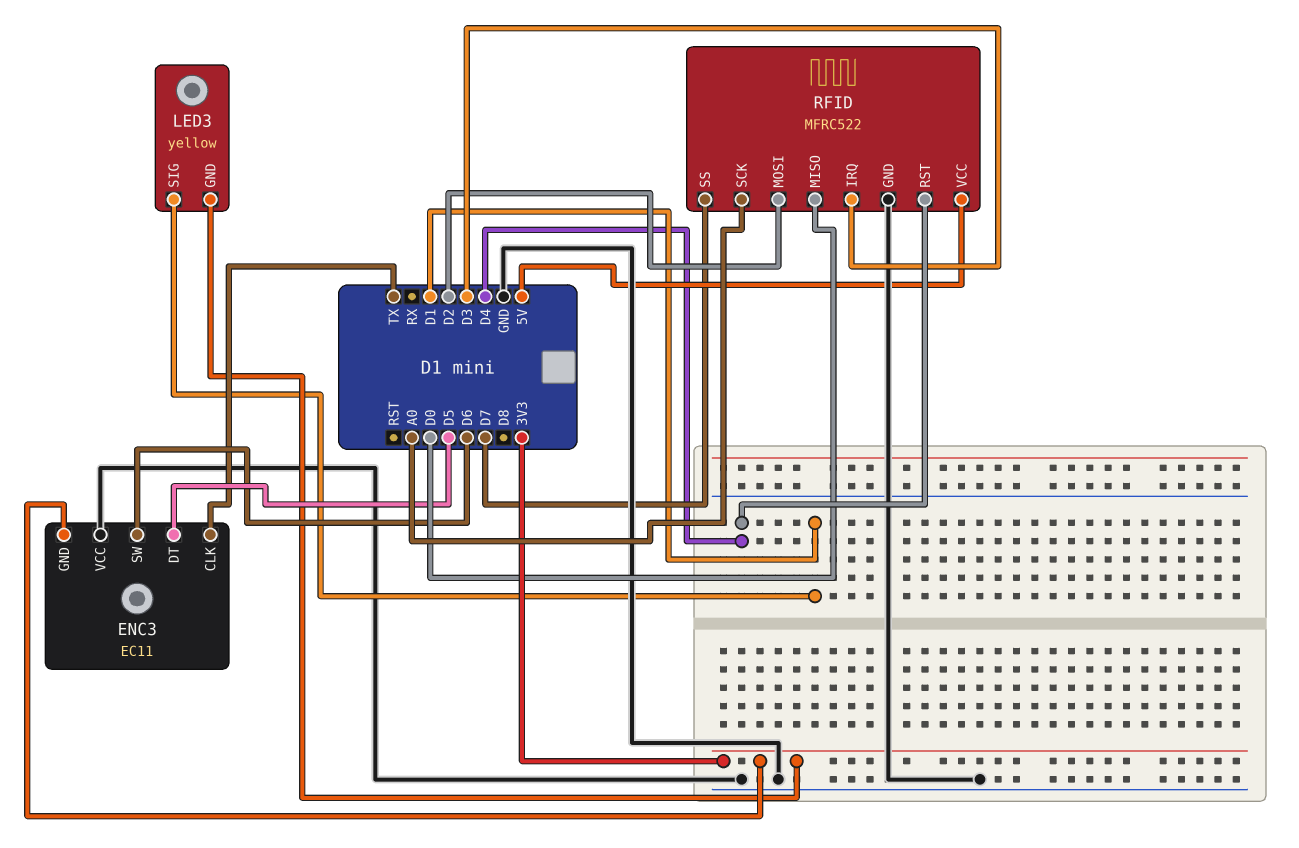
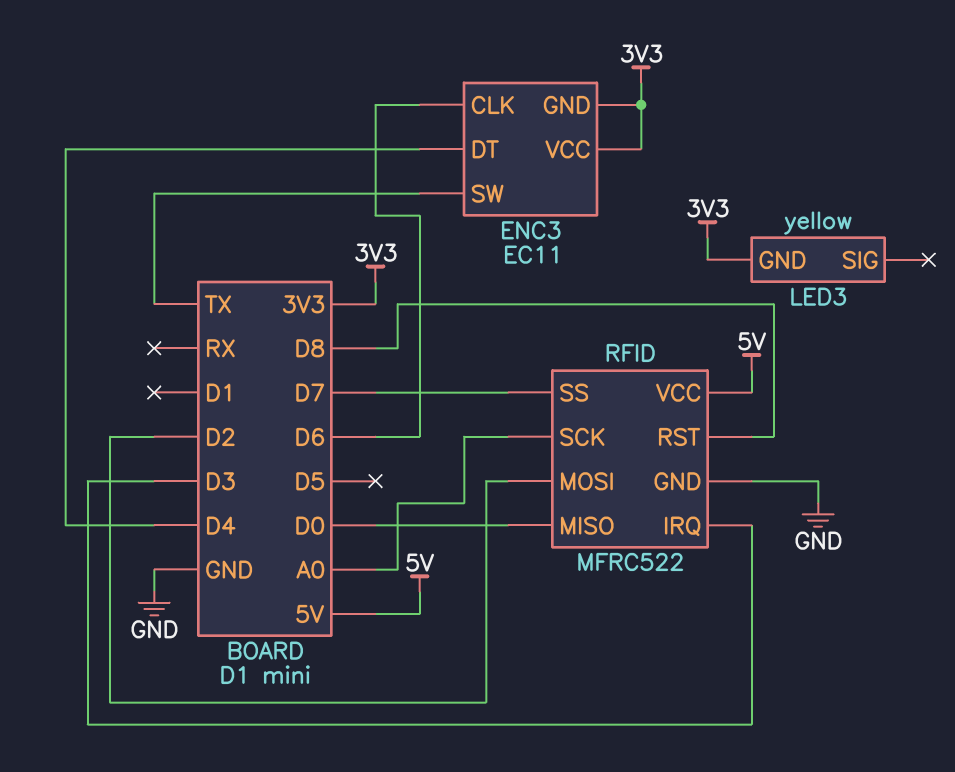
ENC3 pin CLK: TX -> D6
ENC3 pin DT: D5 -> D4
ENC3 pin SW: D6 -> TX
ENC3 pin VCC: GND -> 3V3
LED3 pin SIG: D1 -> none
RFID pin RST: D4 -> D8

